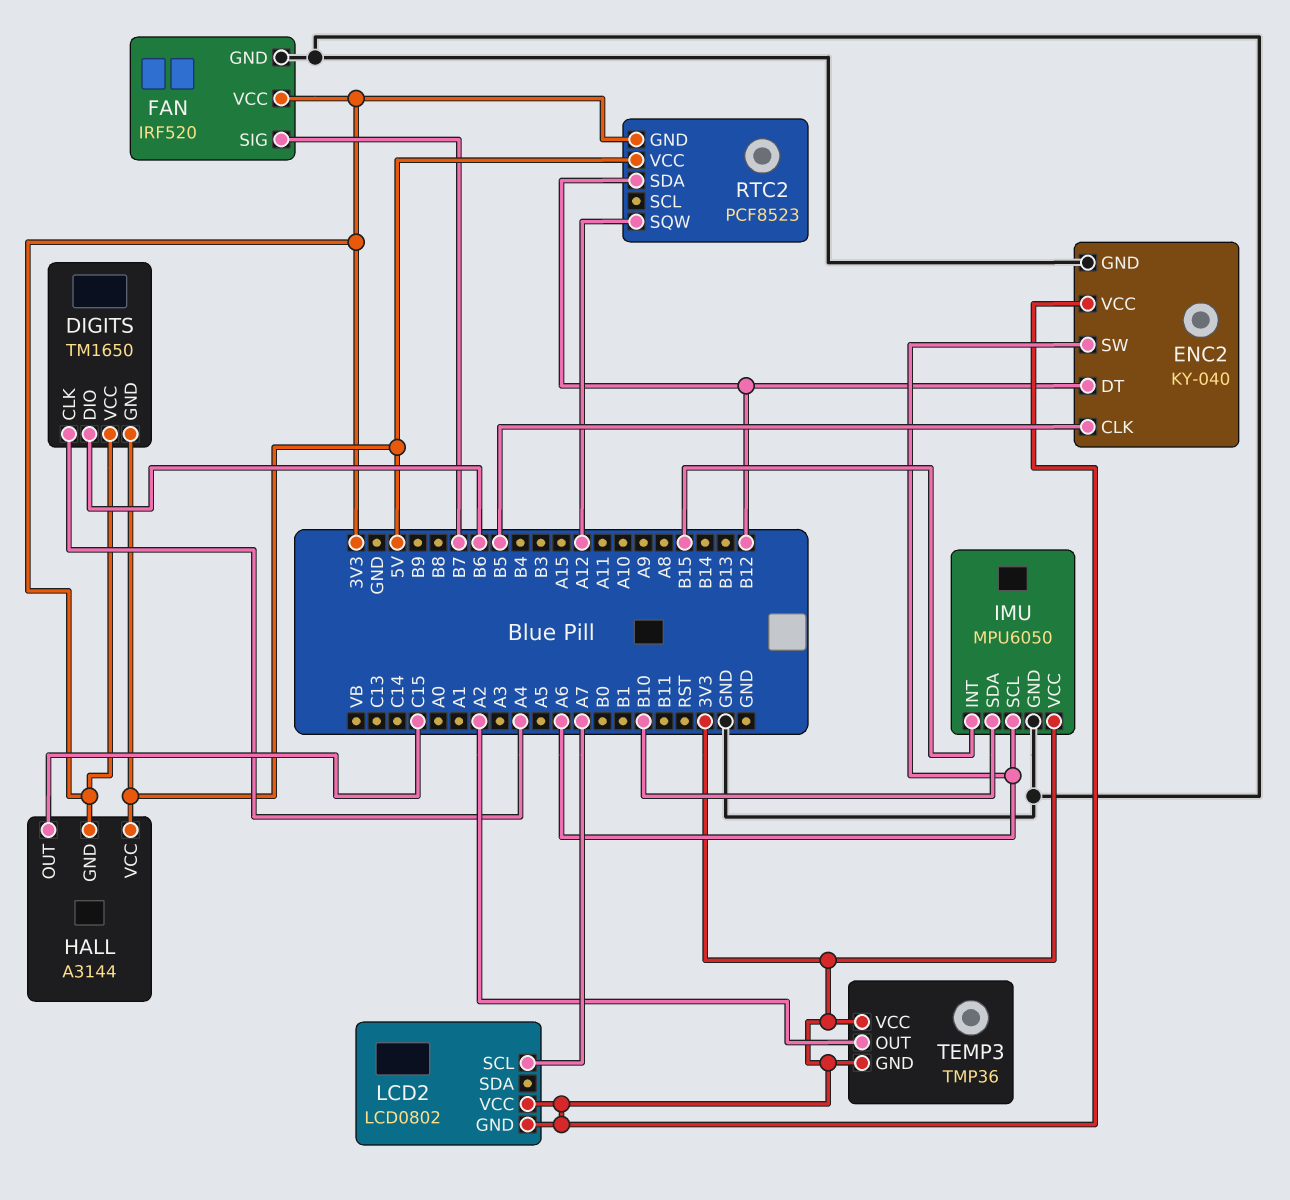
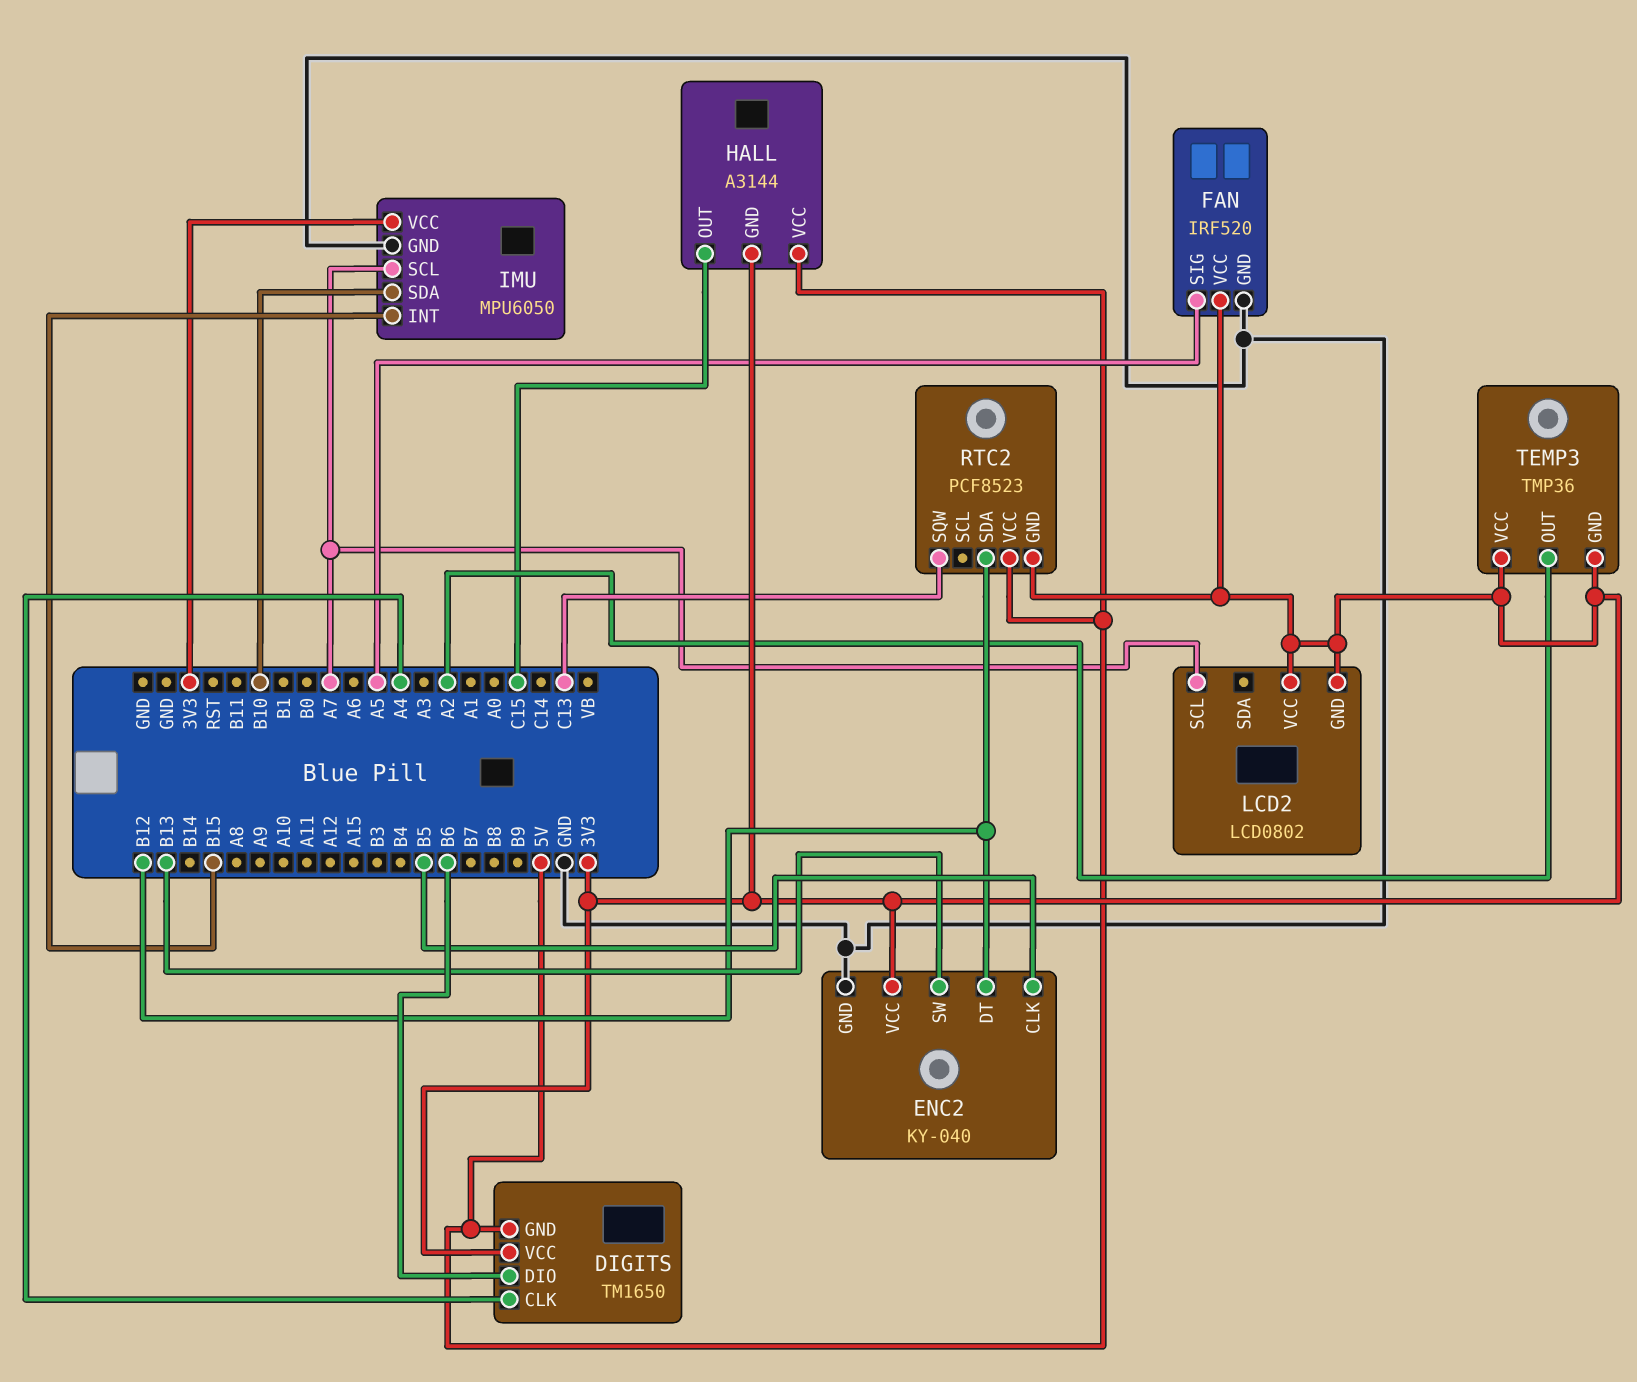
ENC2 pin SW: A6 -> B13
FAN pin SIG: B7 -> A5
IMU pin SCL: A6 -> A7
RTC2 pin SQW: A12 -> C13

